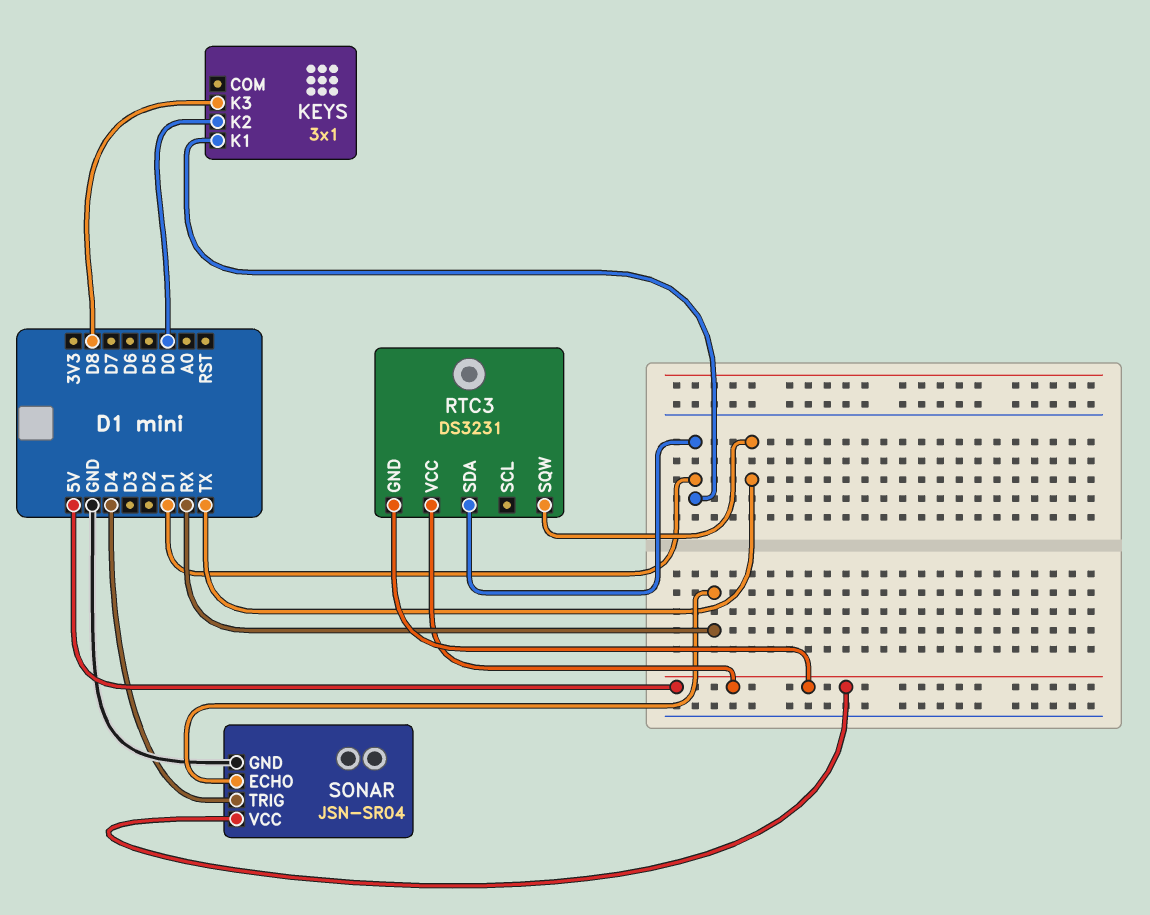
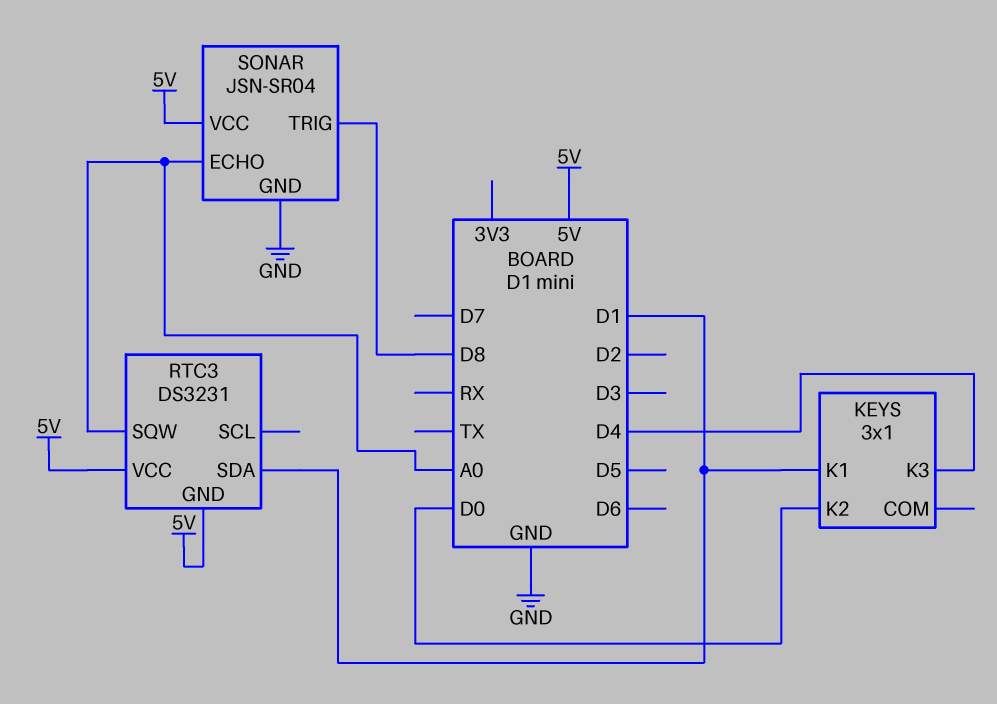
KEYS pin K3: D8 -> D4
RTC3 pin SQW: TX -> A0
SONAR pin ECHO: RX -> A0
SONAR pin TRIG: D4 -> D8

